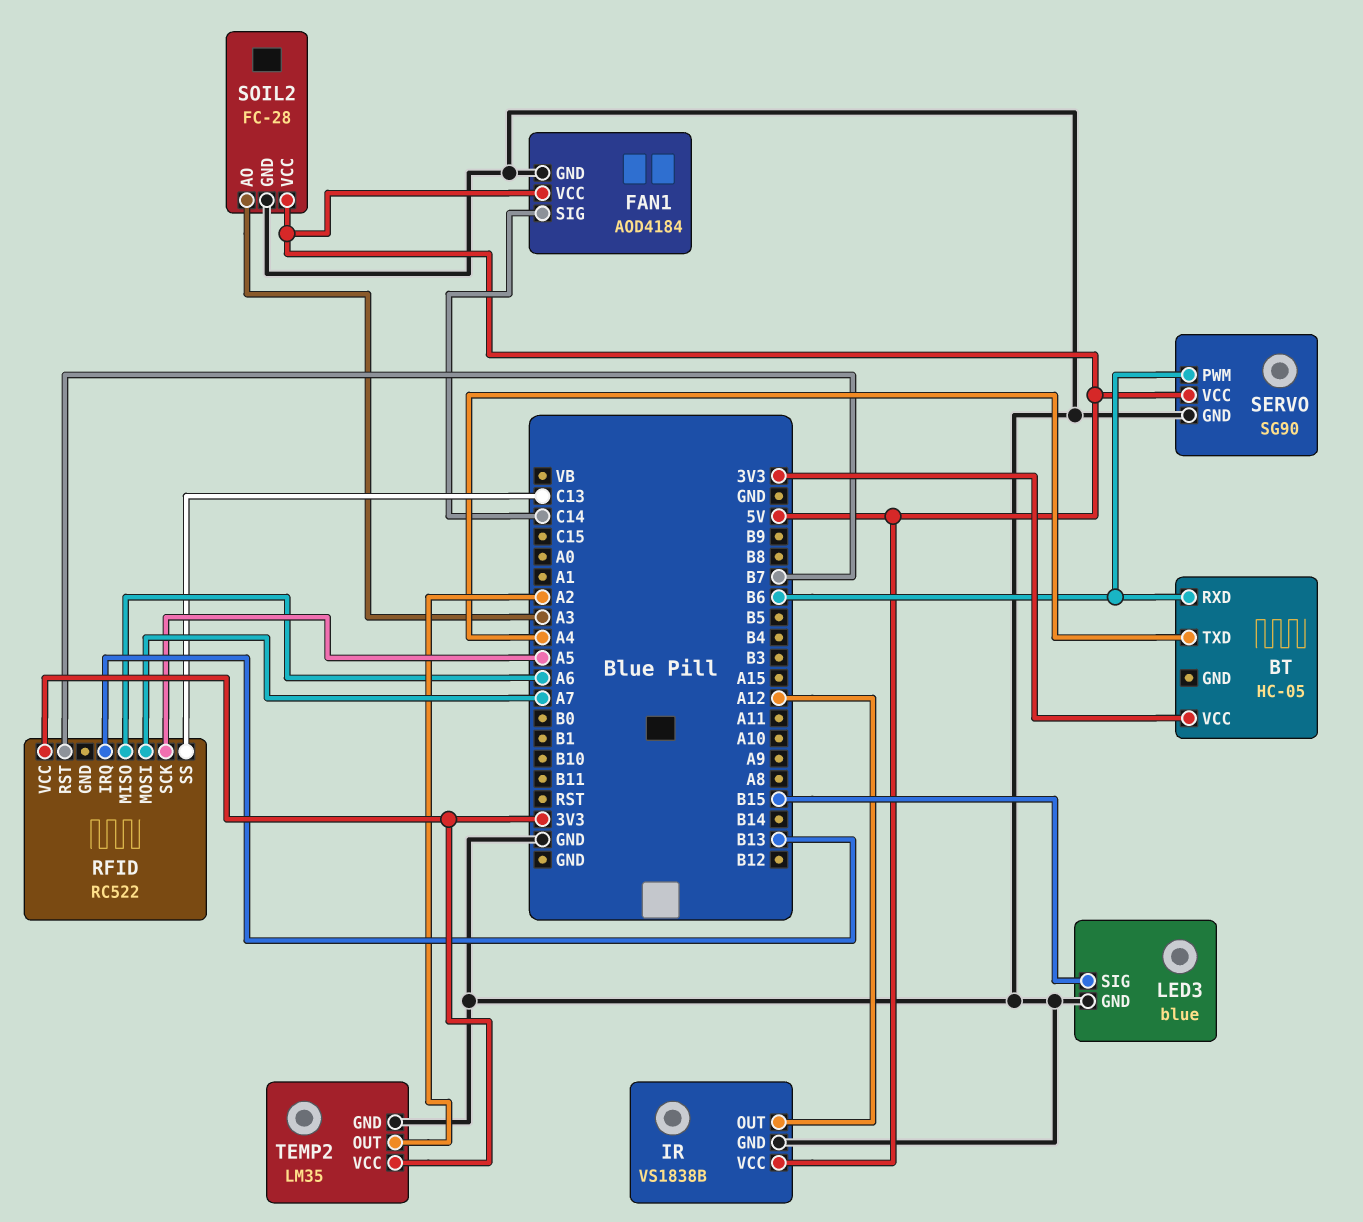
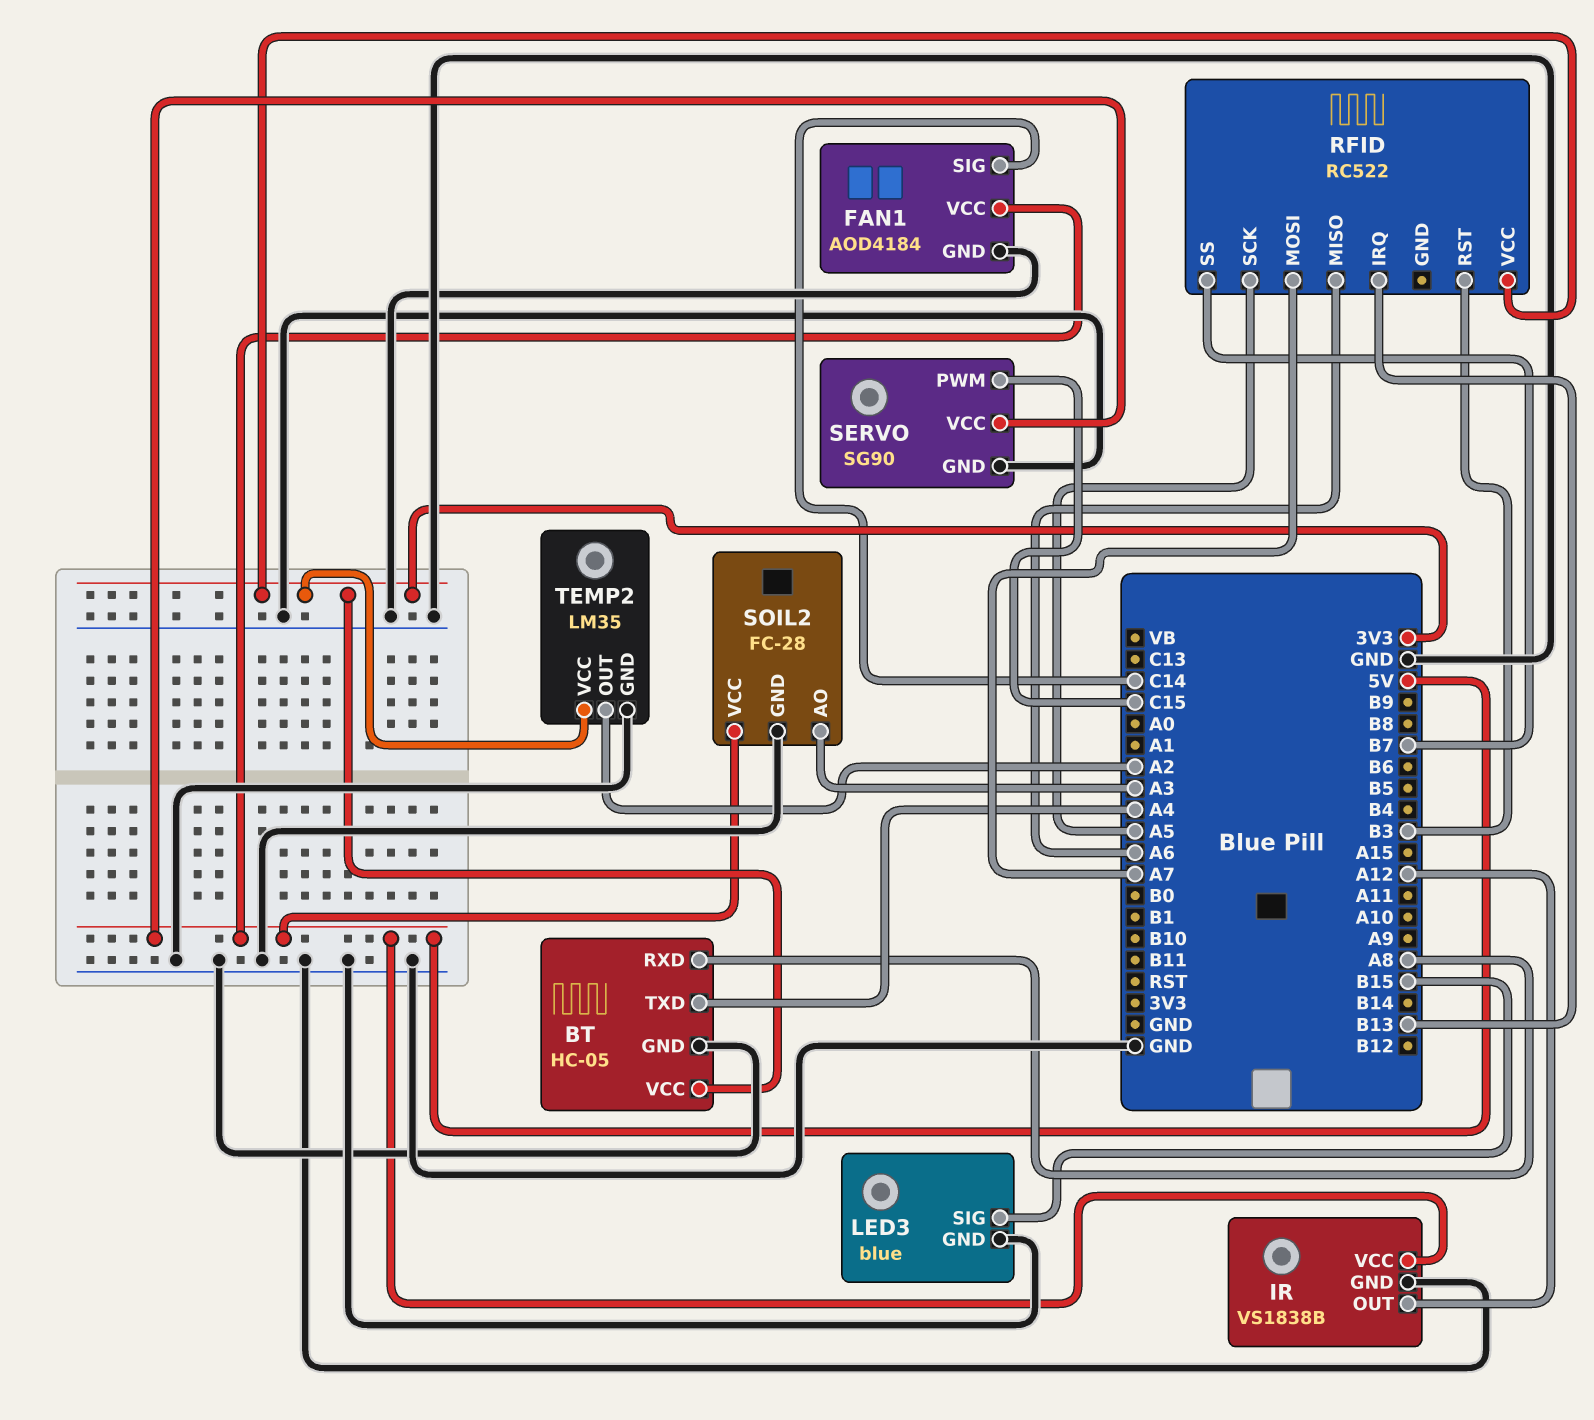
BT pin GND: none -> GND
BT pin RXD: B6 -> A8
RFID pin RST: B7 -> B3
RFID pin SS: C13 -> B7
SERVO pin PWM: B6 -> C15

